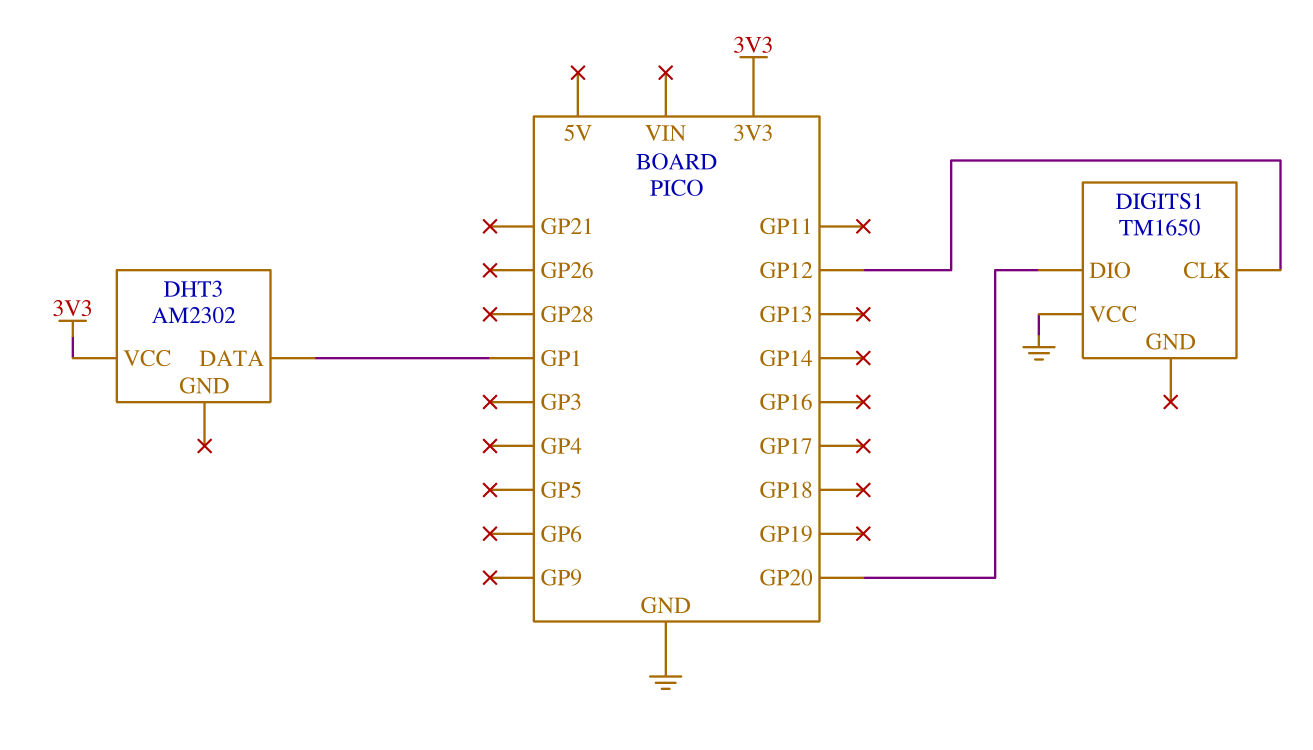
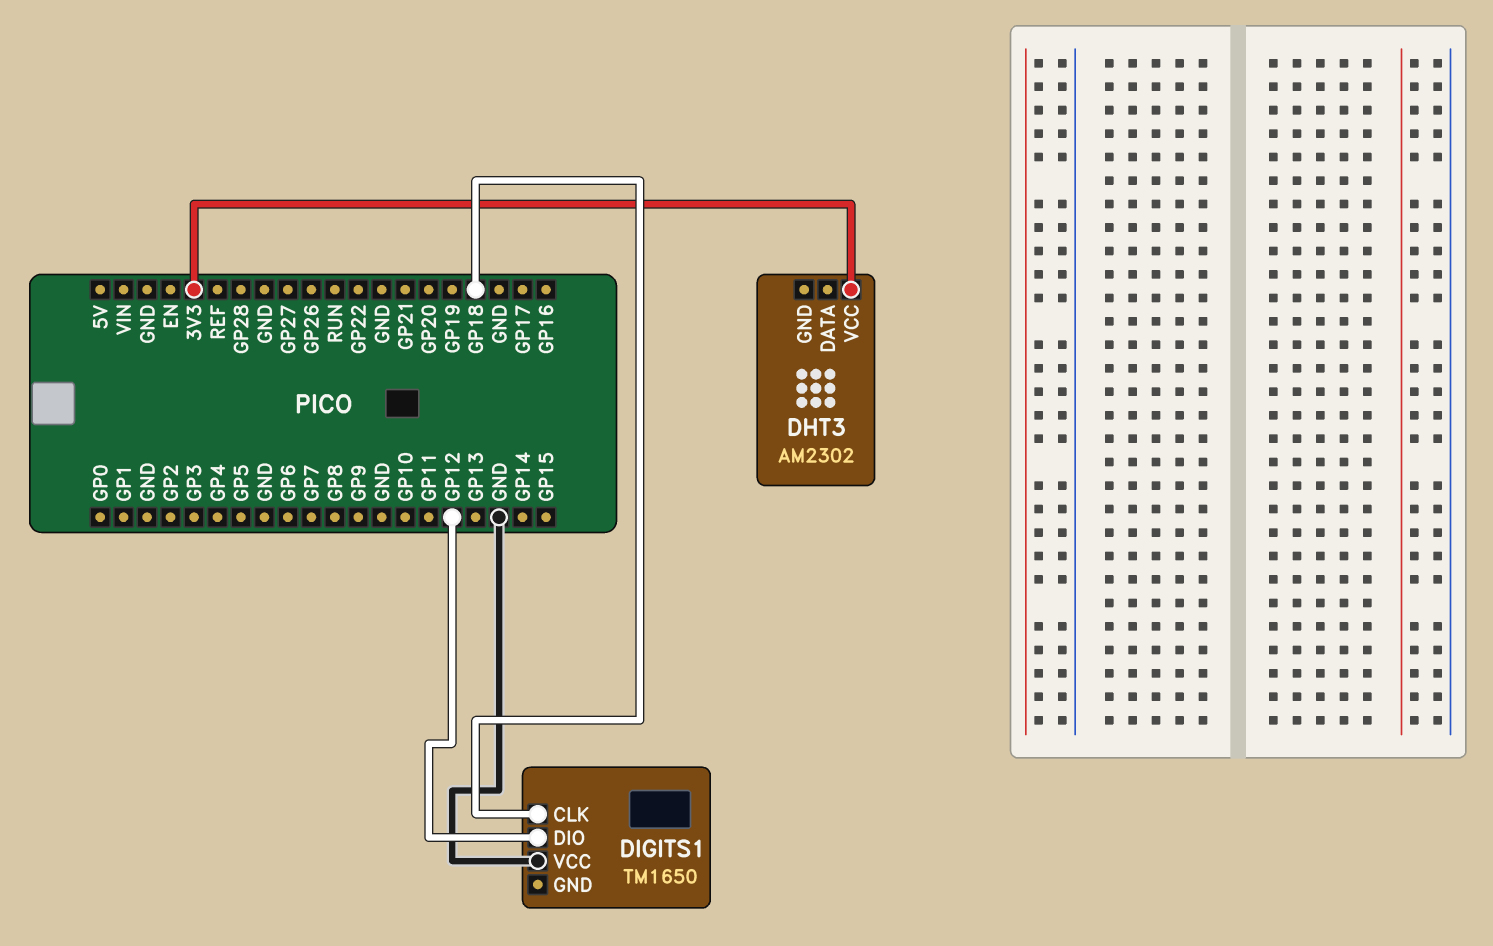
DHT3 pin DATA: GP1 -> none
DIGITS1 pin CLK: GP12 -> GP18
DIGITS1 pin DIO: GP20 -> GP12

